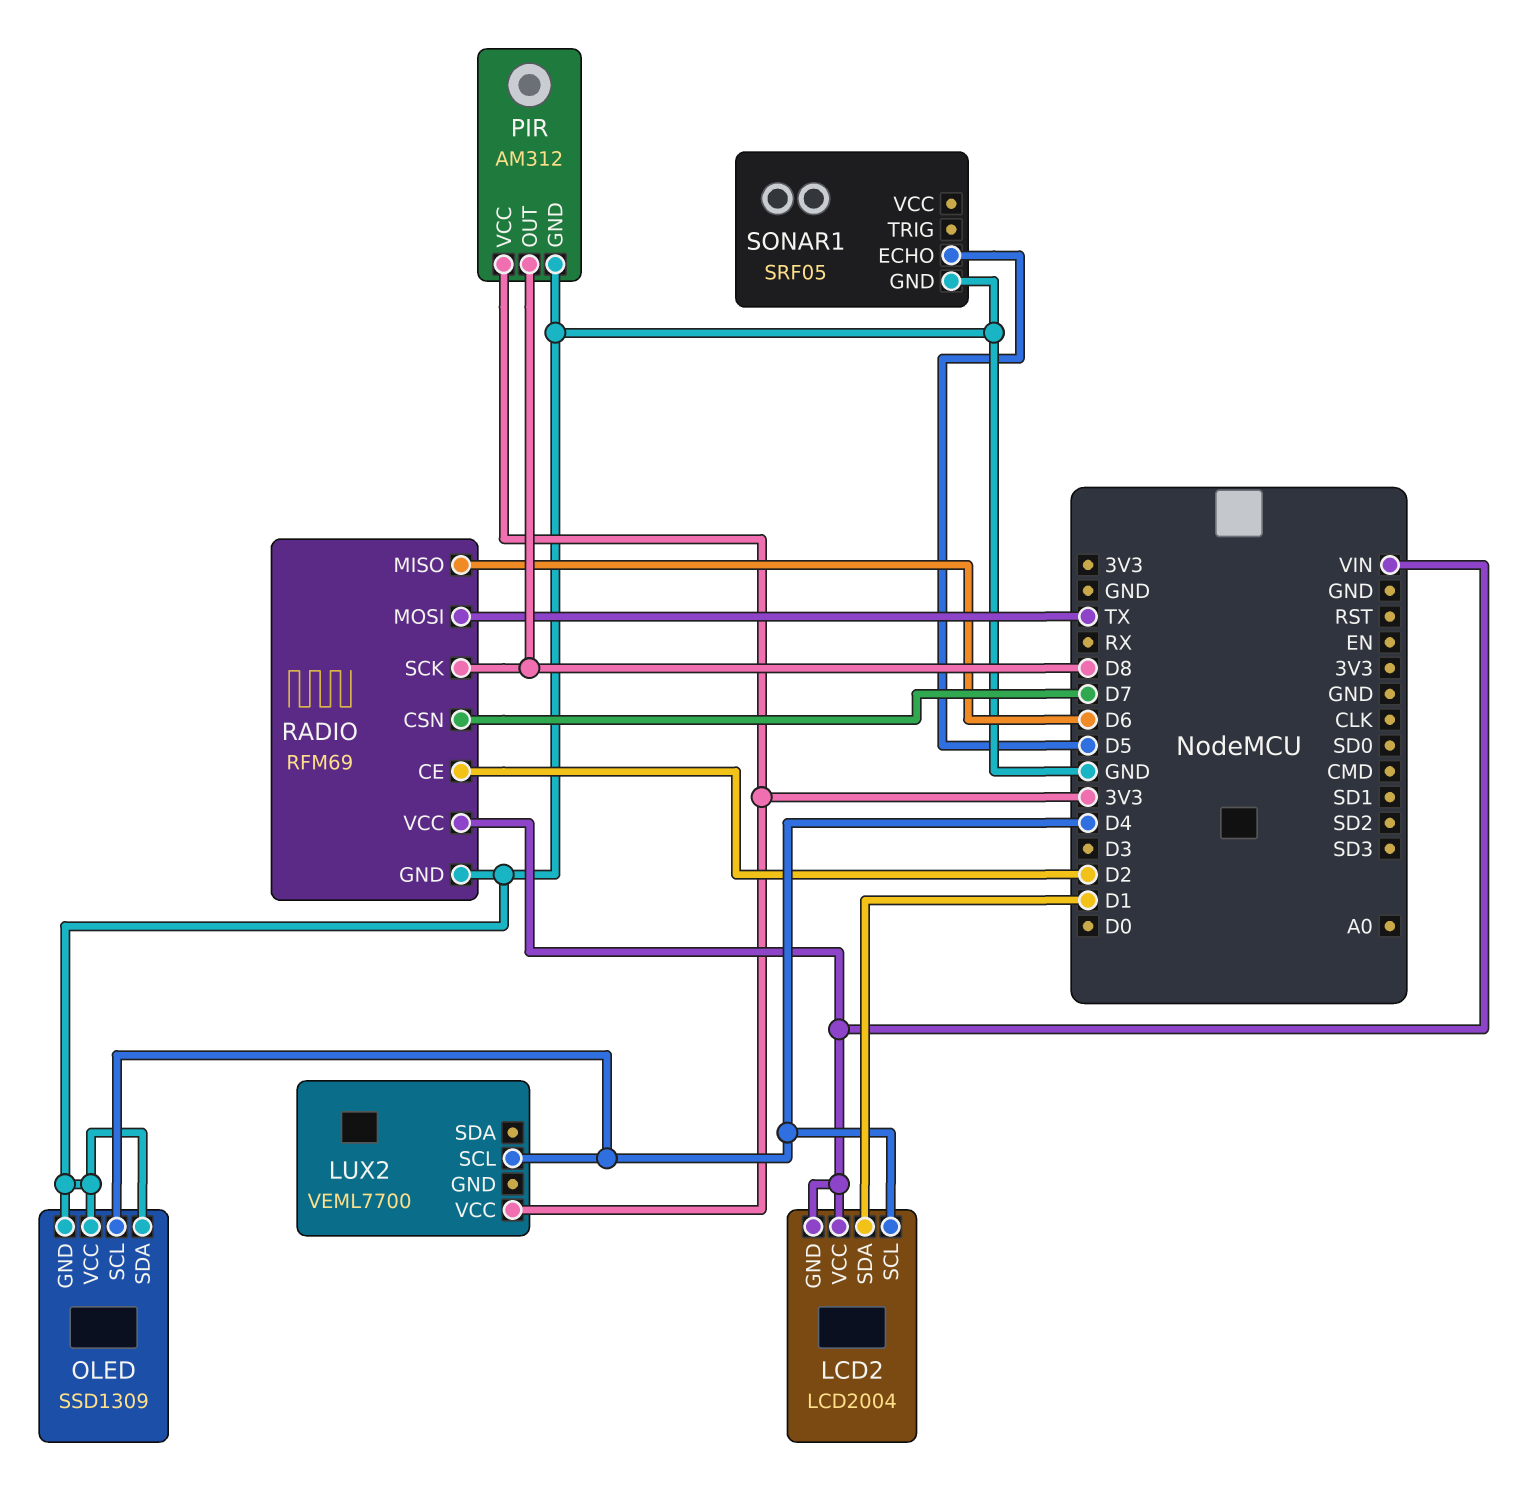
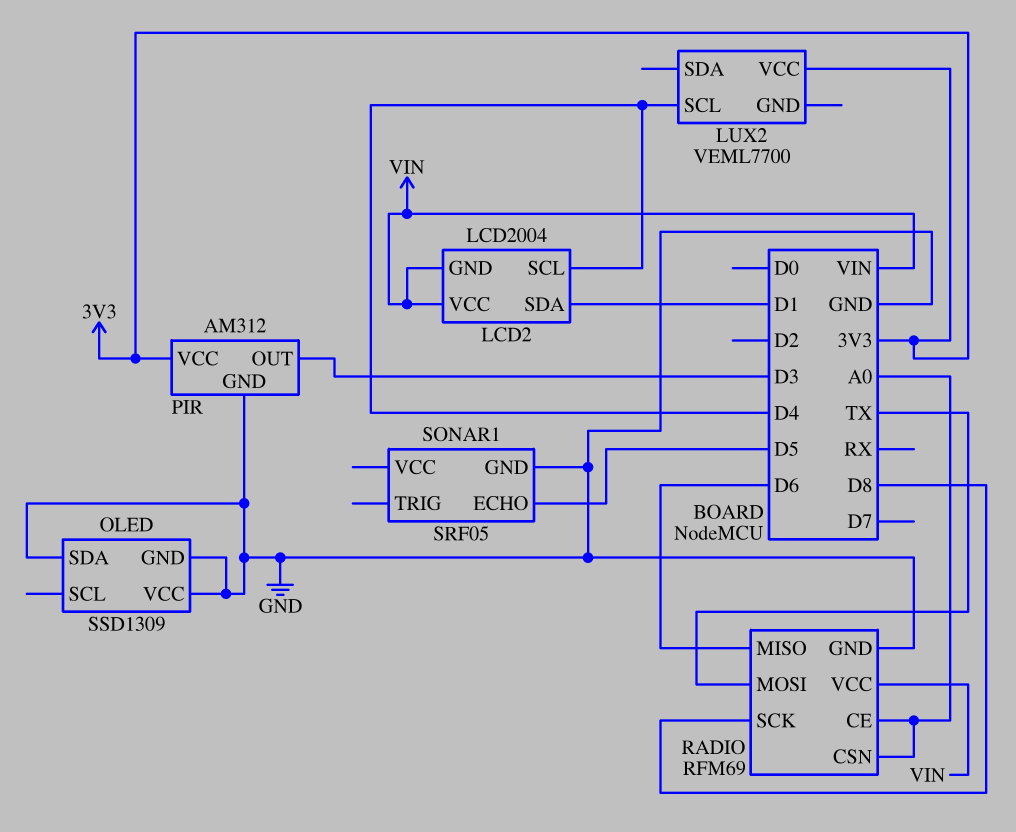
OLED pin SCL: D4 -> none
PIR pin OUT: D8 -> D3
RADIO pin CE: D2 -> A0
RADIO pin CSN: D7 -> A0

